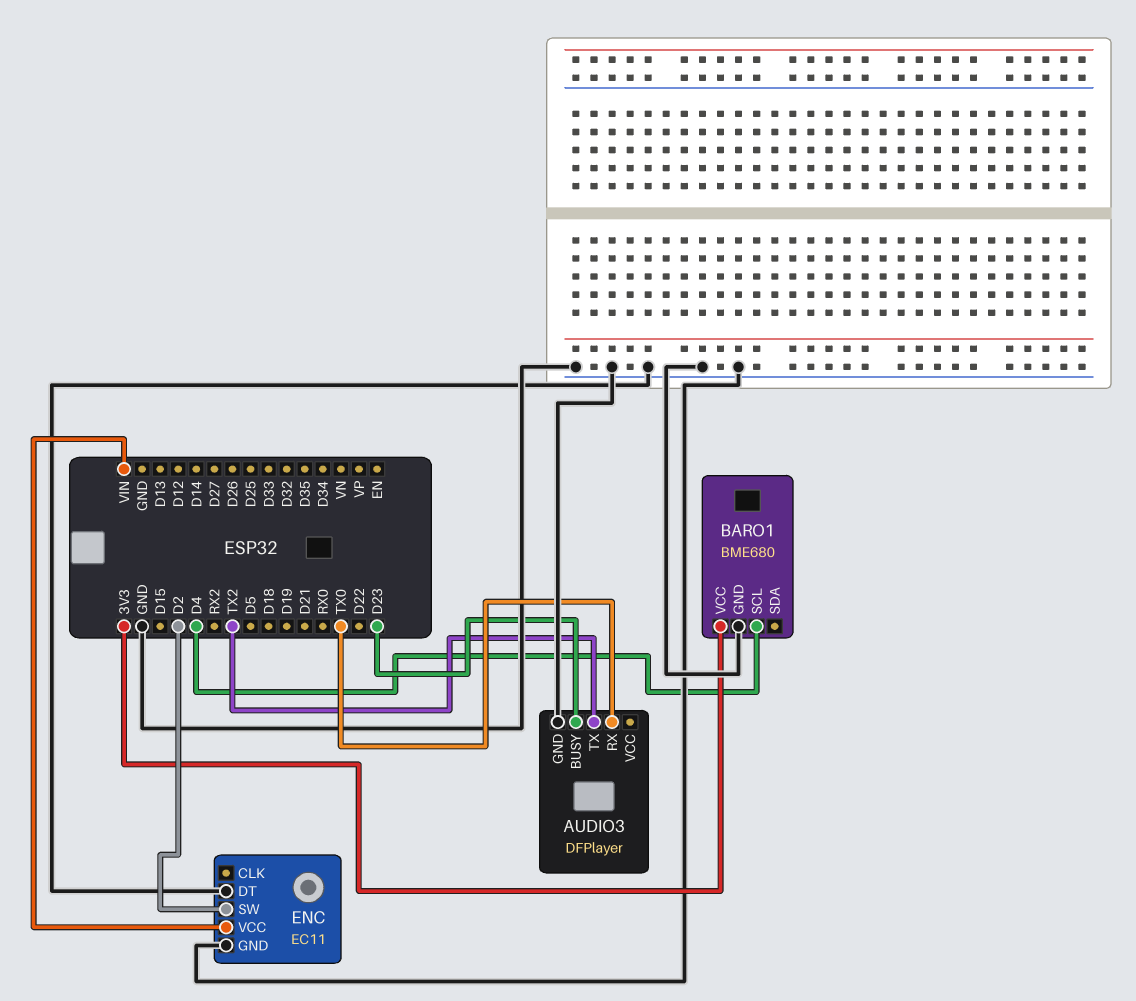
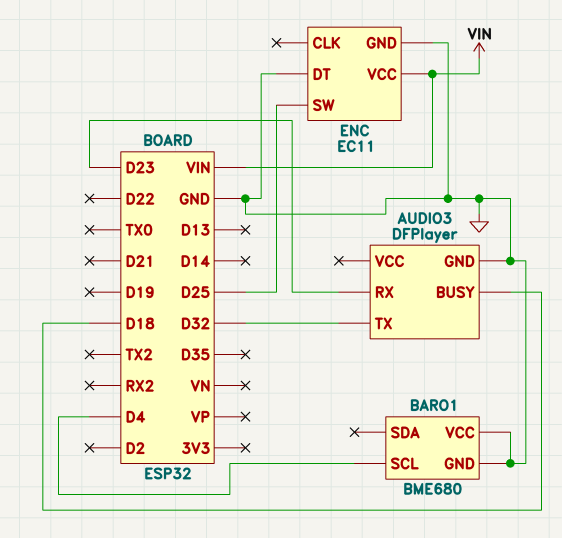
AUDIO3 pin BUSY: D23 -> D18
AUDIO3 pin RX: TX0 -> D23
AUDIO3 pin TX: TX2 -> D32
BARO1 pin VCC: 3V3 -> GND
ENC pin SW: D2 -> D25

